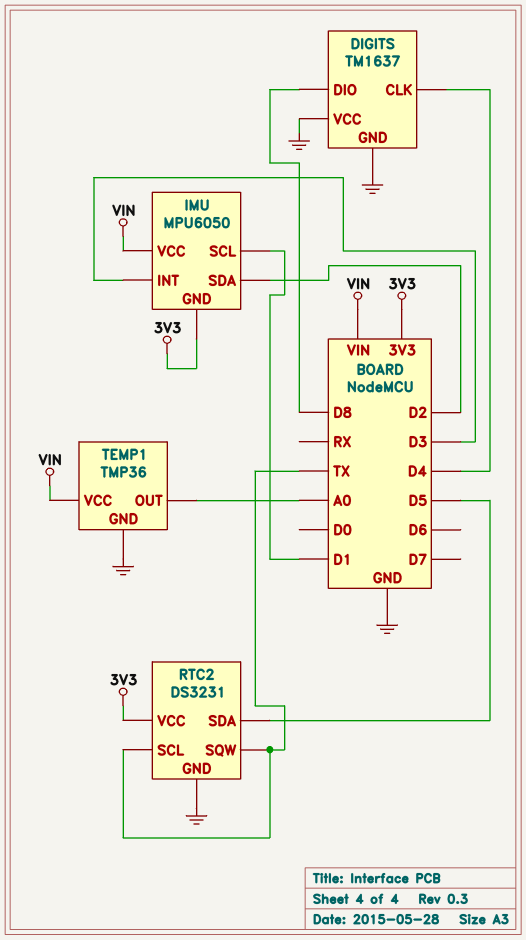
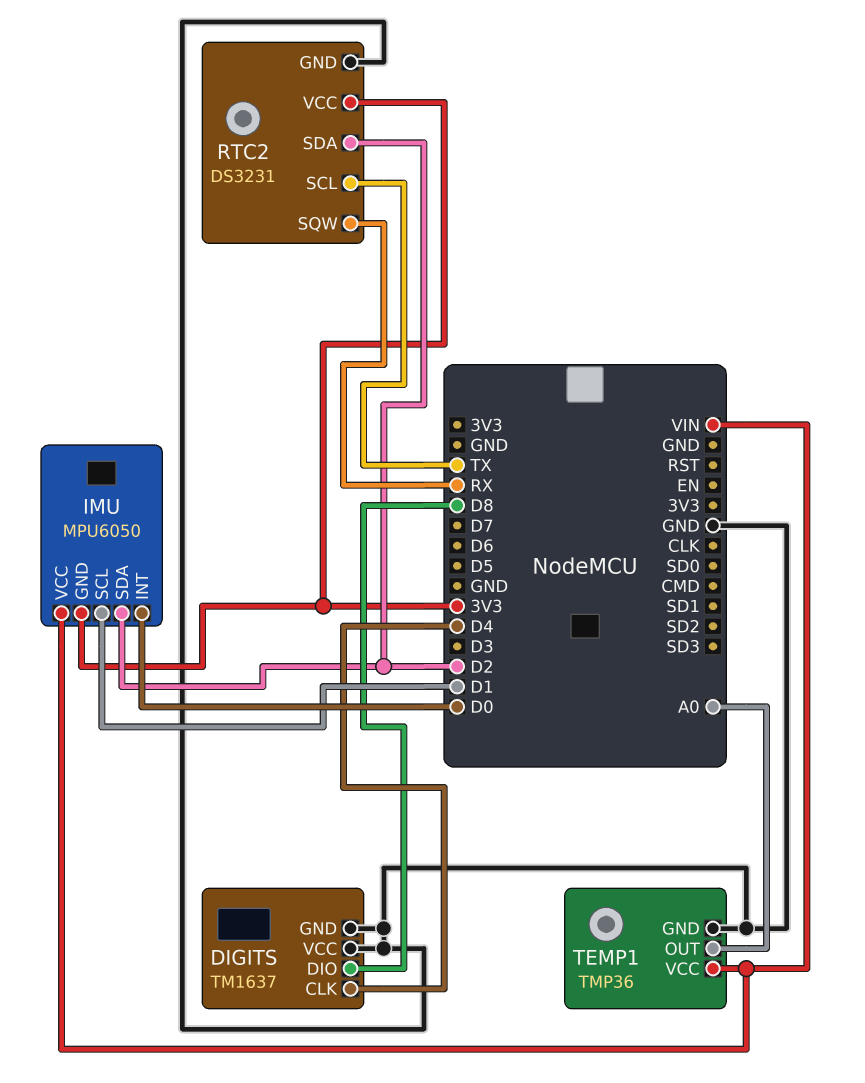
IMU pin INT: D3 -> D0
RTC2 pin SDA: D5 -> D2
RTC2 pin SQW: TX -> RX

